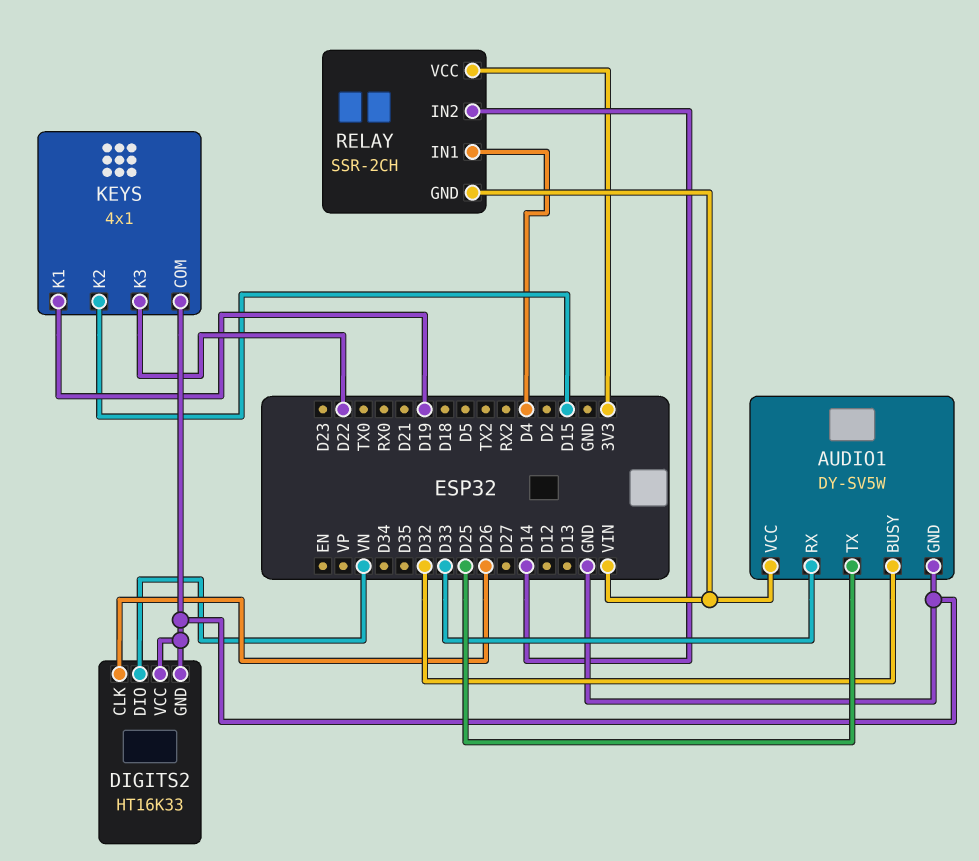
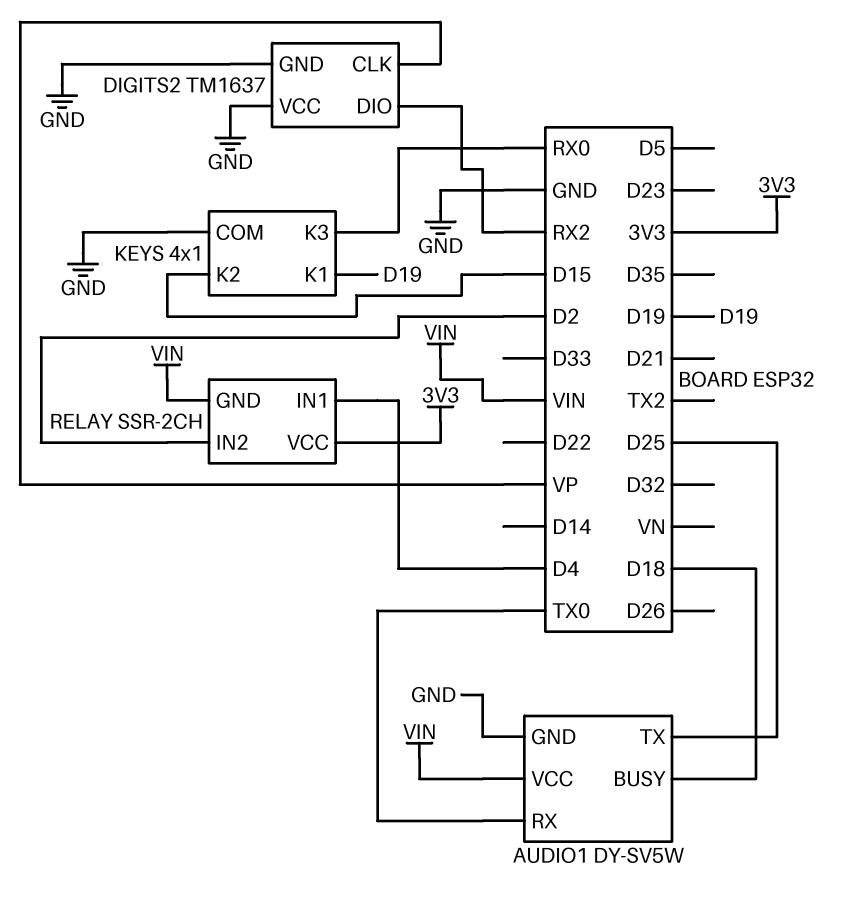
AUDIO1 pin BUSY: D32 -> D18
AUDIO1 pin RX: D33 -> TX0
DIGITS2: HT16K33 -> TM1637
DIGITS2 pin CLK: D26 -> VP
DIGITS2 pin DIO: VN -> RX2
KEYS pin K3: D22 -> RX0
RELAY pin IN2: D14 -> D2

